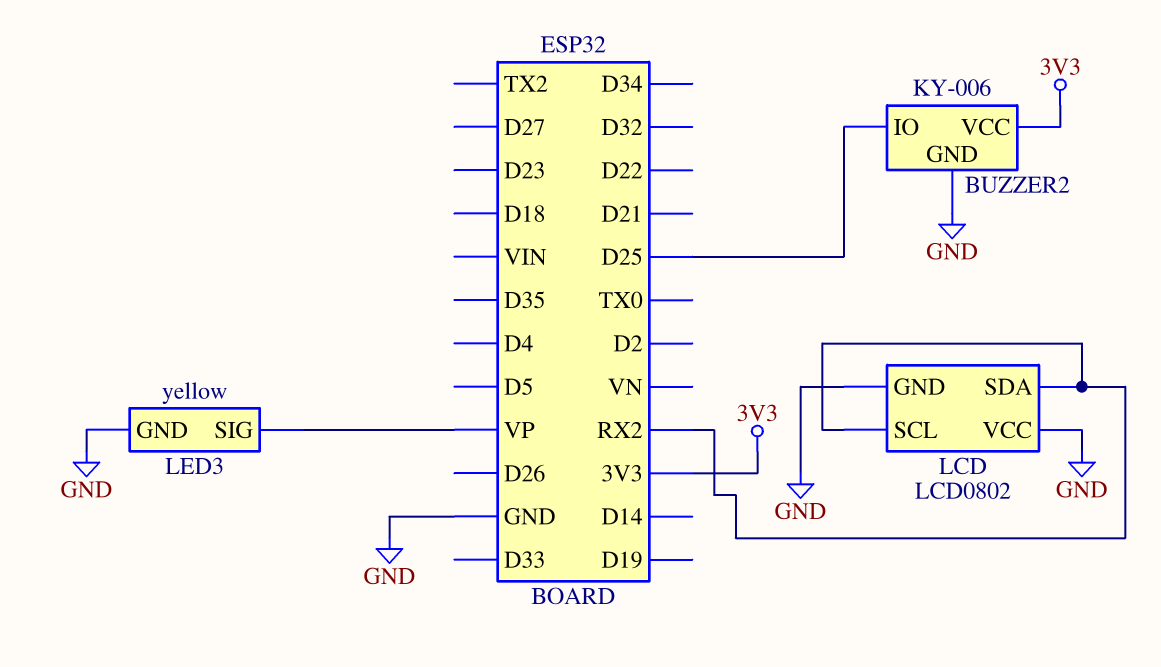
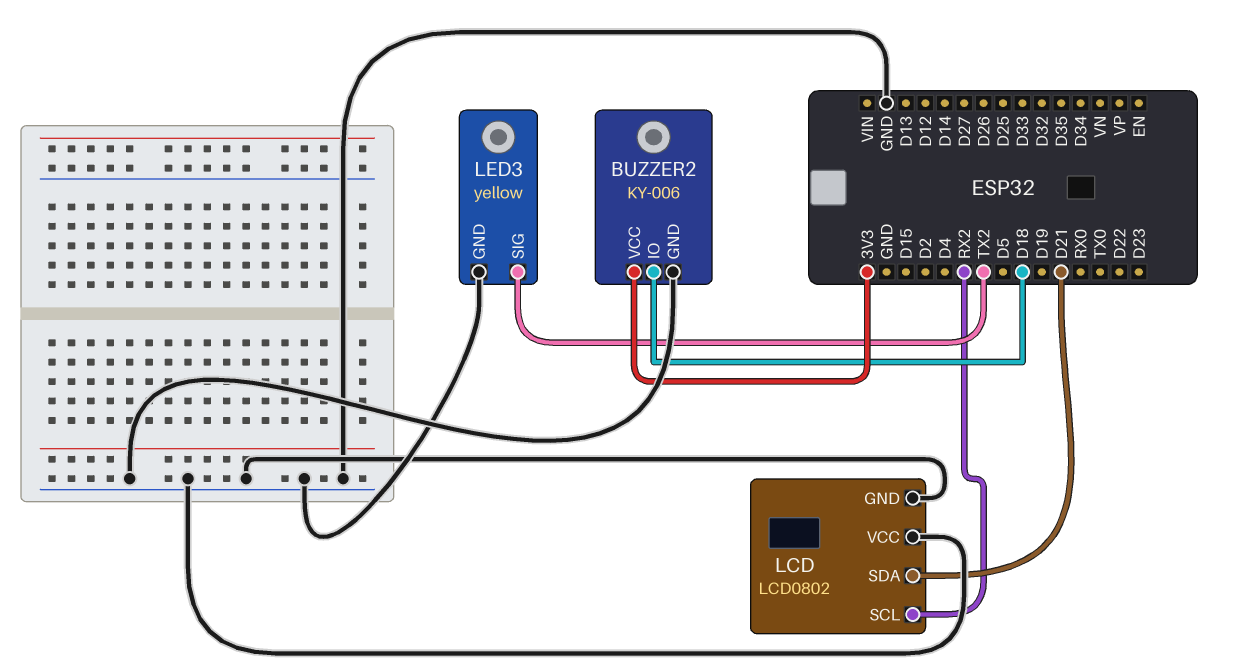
BUZZER2 pin IO: D25 -> D18
LCD pin SDA: RX2 -> D21
LED3 pin SIG: VP -> TX2

